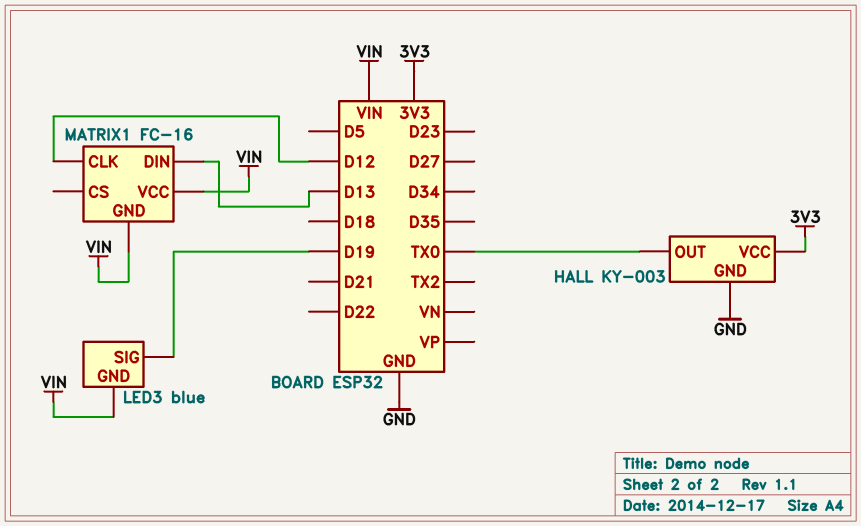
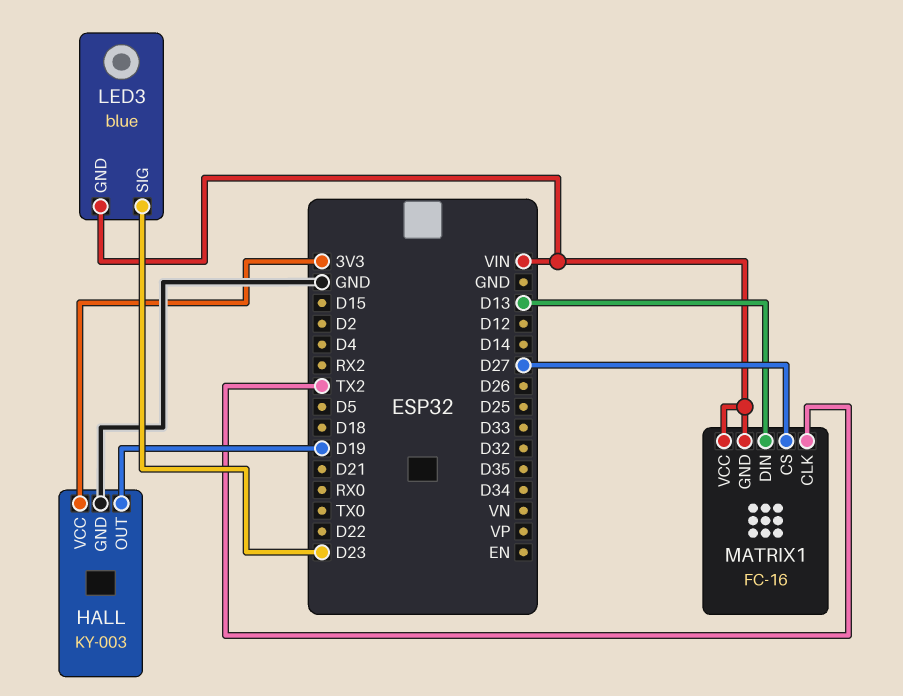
HALL pin OUT: TX0 -> D19
LED3 pin SIG: D19 -> D23
MATRIX1 pin CLK: D12 -> TX2
MATRIX1 pin CS: none -> D27

